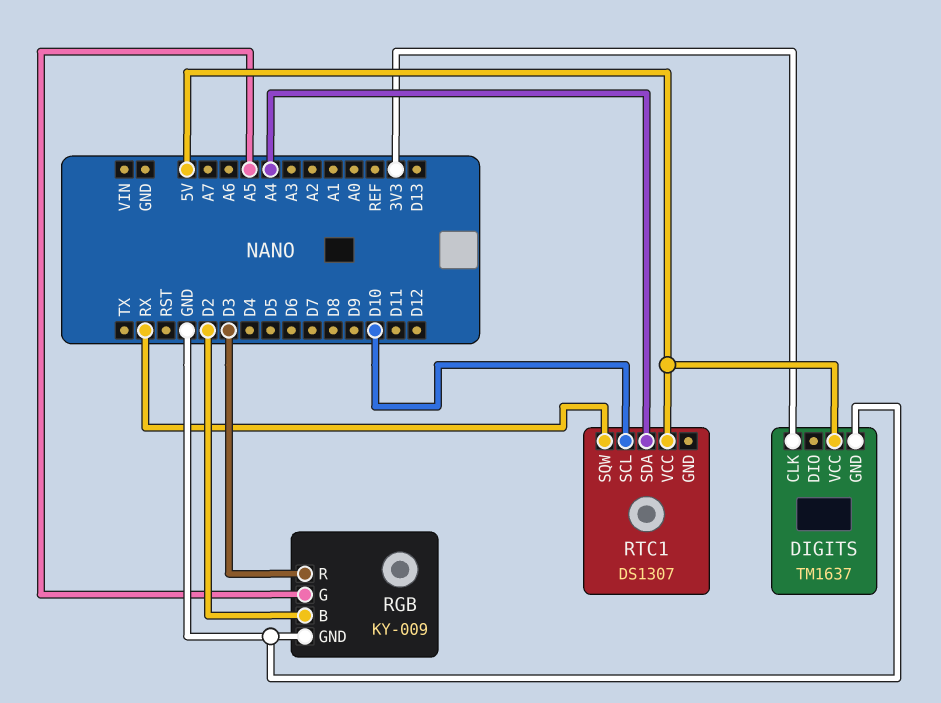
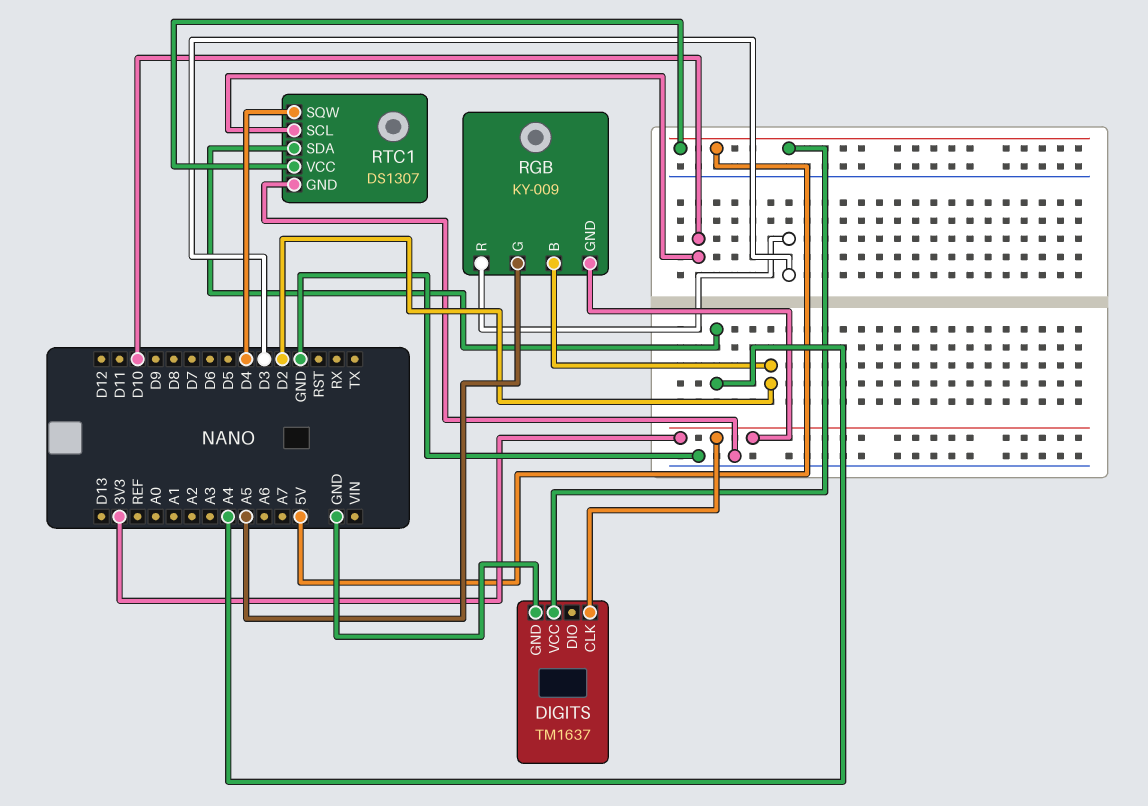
RGB pin GND: GND -> 3V3
RTC1 pin GND: none -> GND
RTC1 pin SQW: RX -> D4

